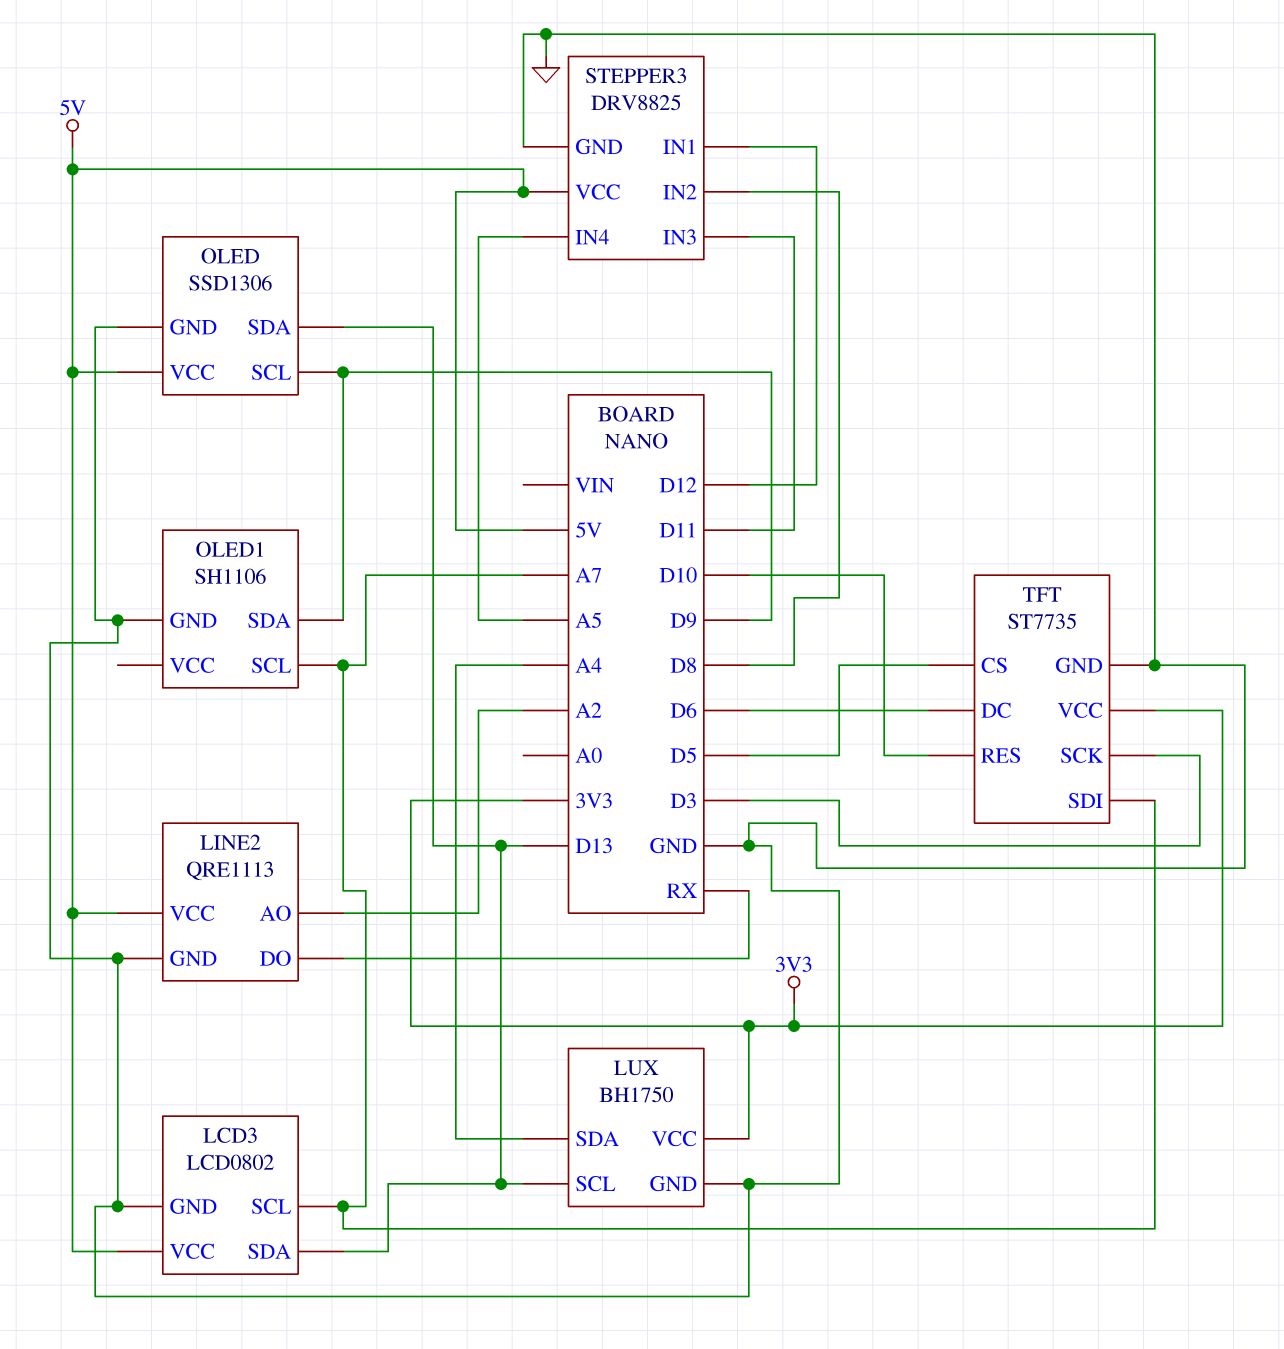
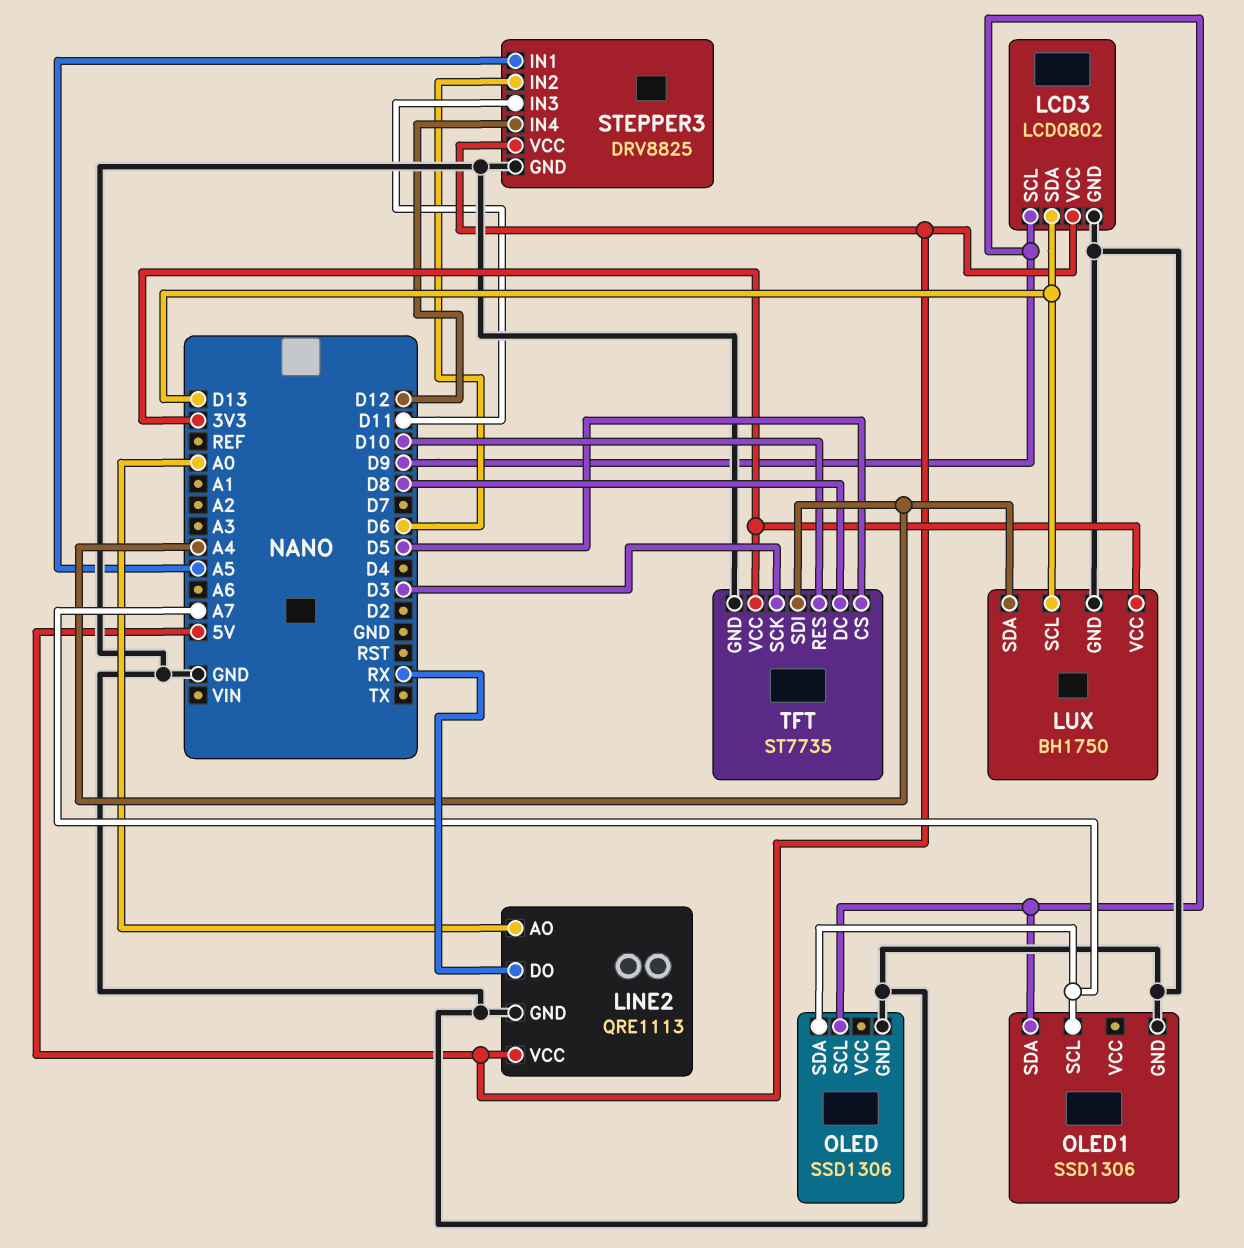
LCD3 pin SCL: A7 -> D9
LINE2 pin AO: A2 -> A0
OLED pin SDA: D13 -> A7
OLED pin VCC: 5V -> none
OLED1: SH1106 -> SSD1306
STEPPER3 pin IN1: D12 -> A5
STEPPER3 pin IN2: D8 -> D6
STEPPER3 pin IN4: A5 -> D12
TFT pin DC: D6 -> D8
TFT pin SDI: A7 -> A4

